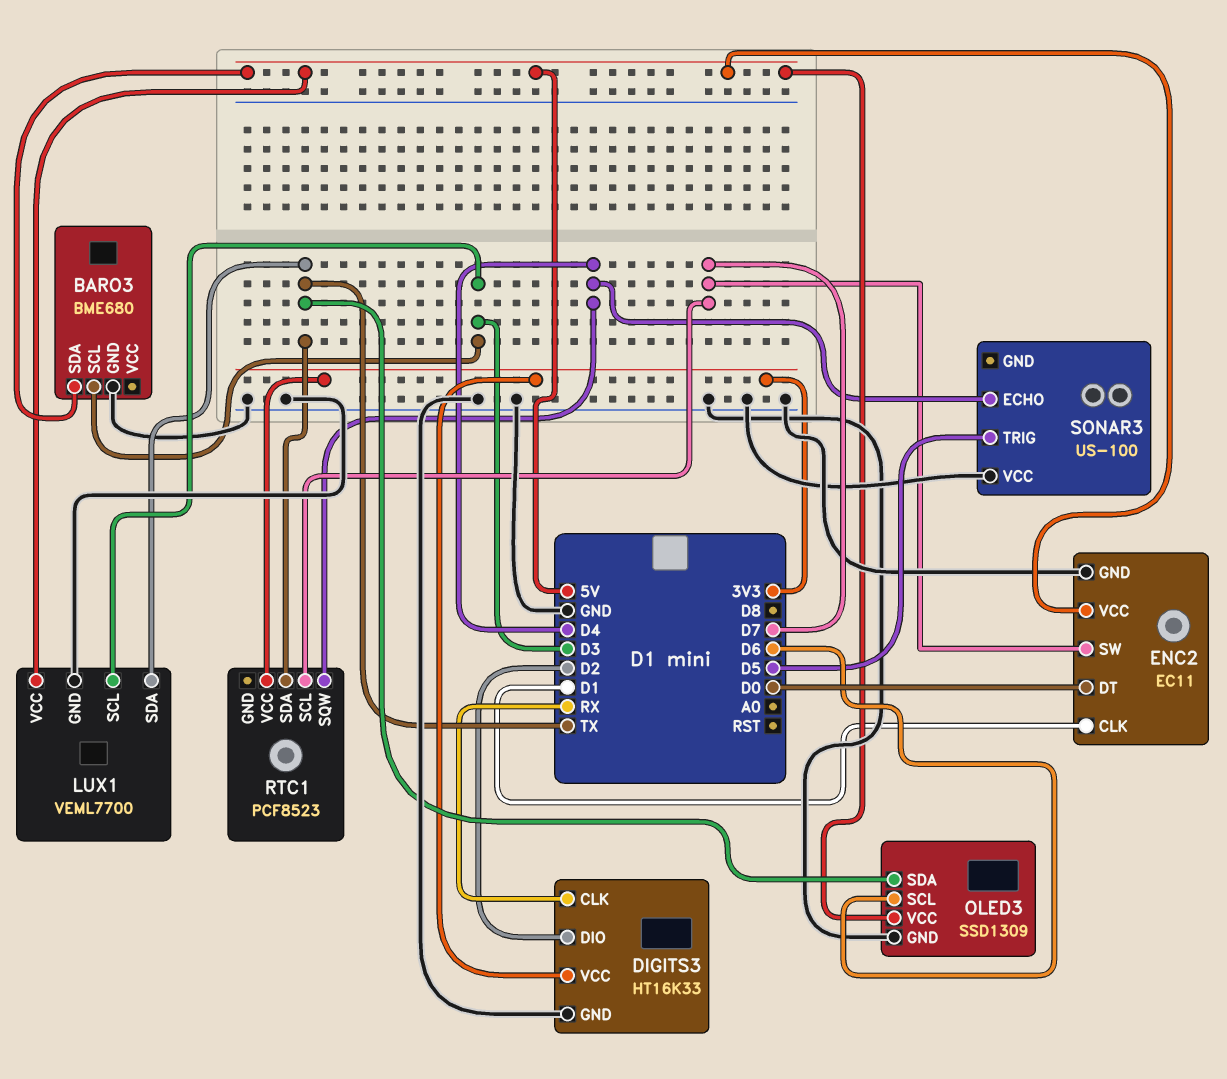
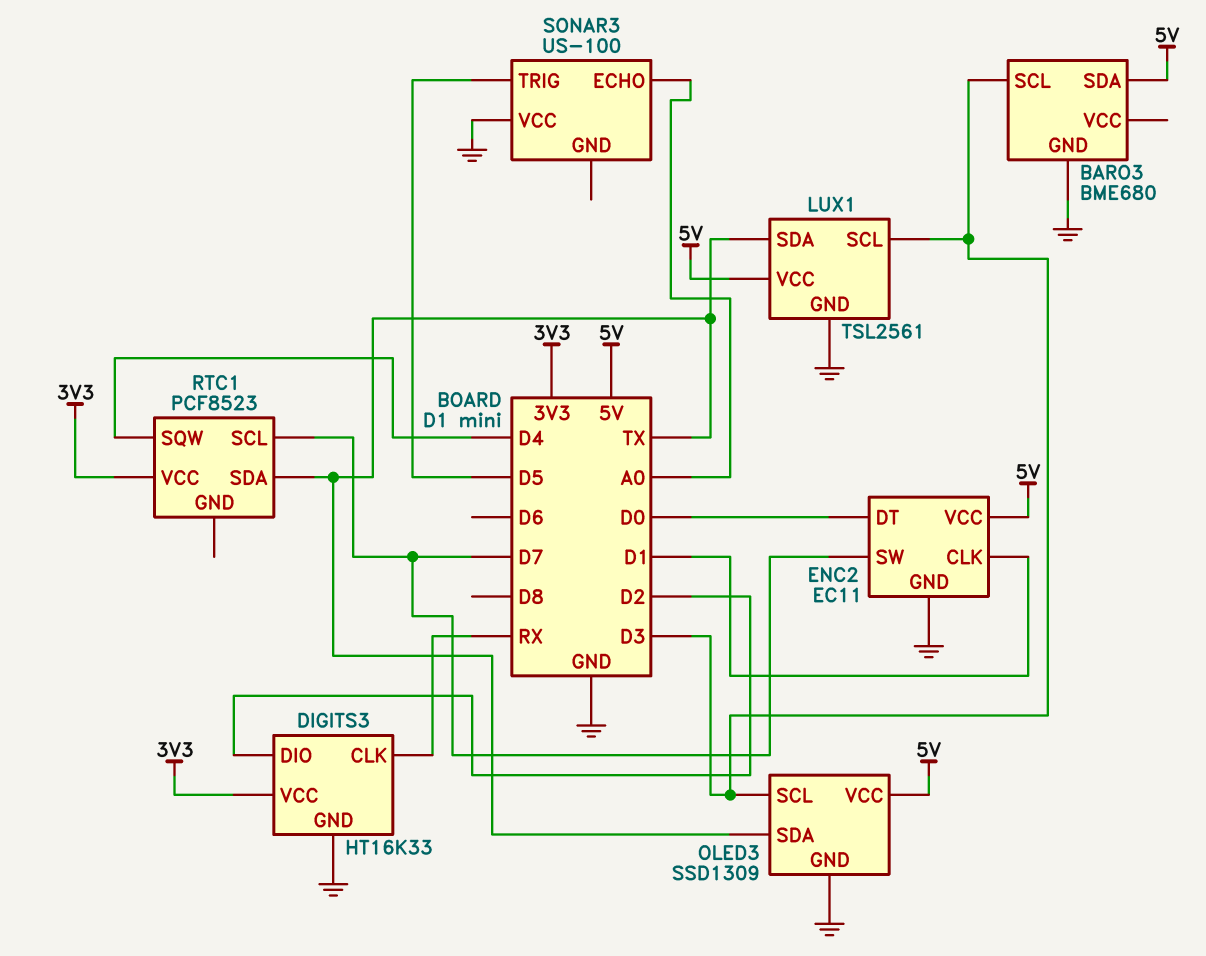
LUX1: VEML7700 -> TSL2561
OLED3 pin SCL: D6 -> D3
SONAR3 pin ECHO: D4 -> A0

